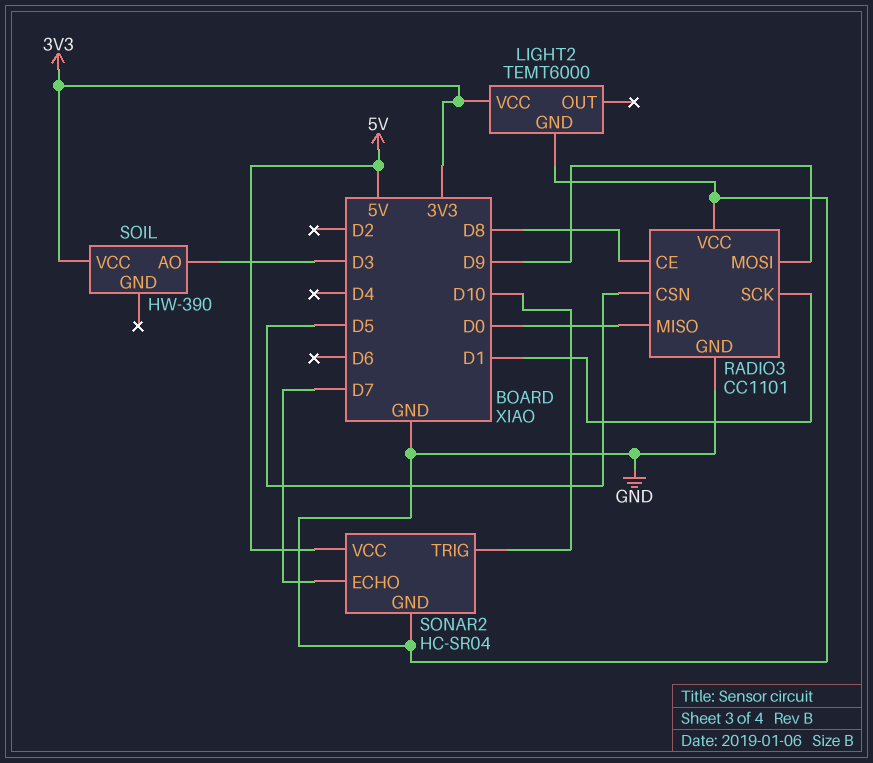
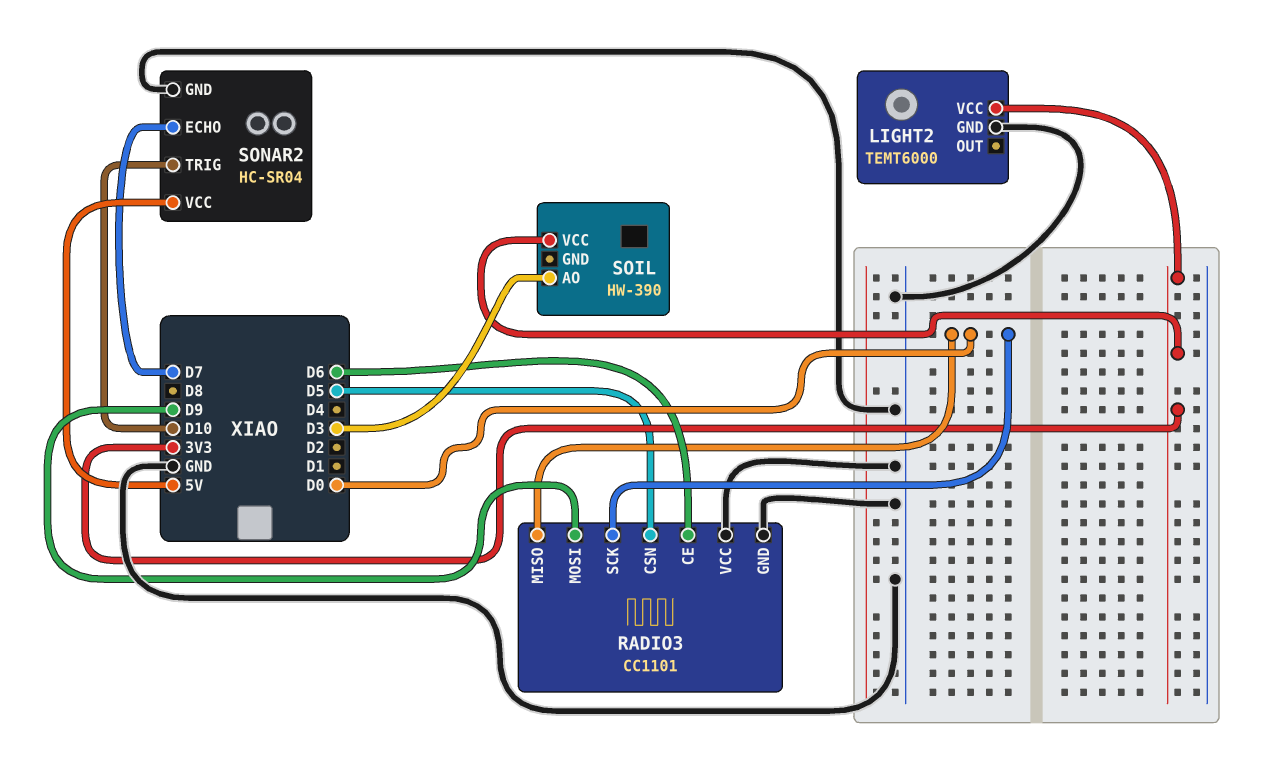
RADIO3 pin CE: D8 -> D6
RADIO3 pin SCK: D1 -> D0

